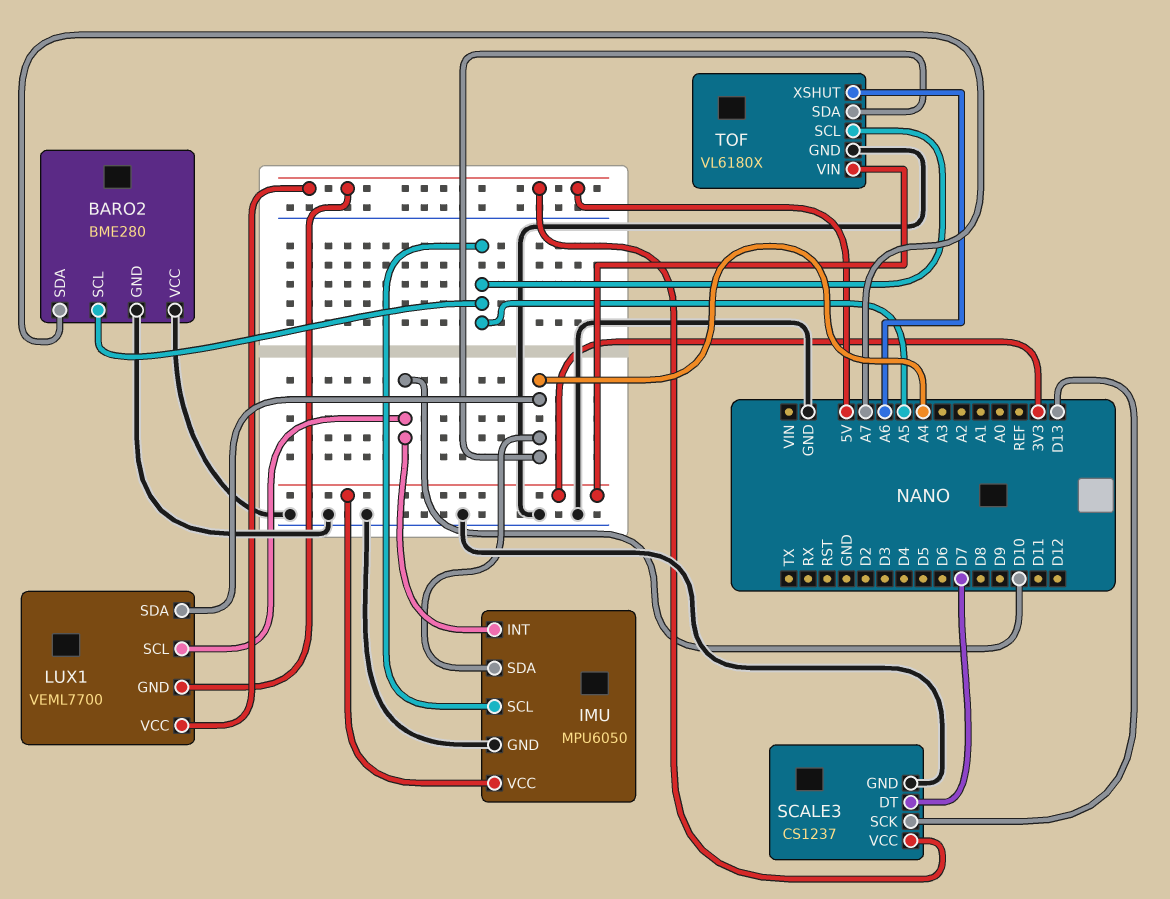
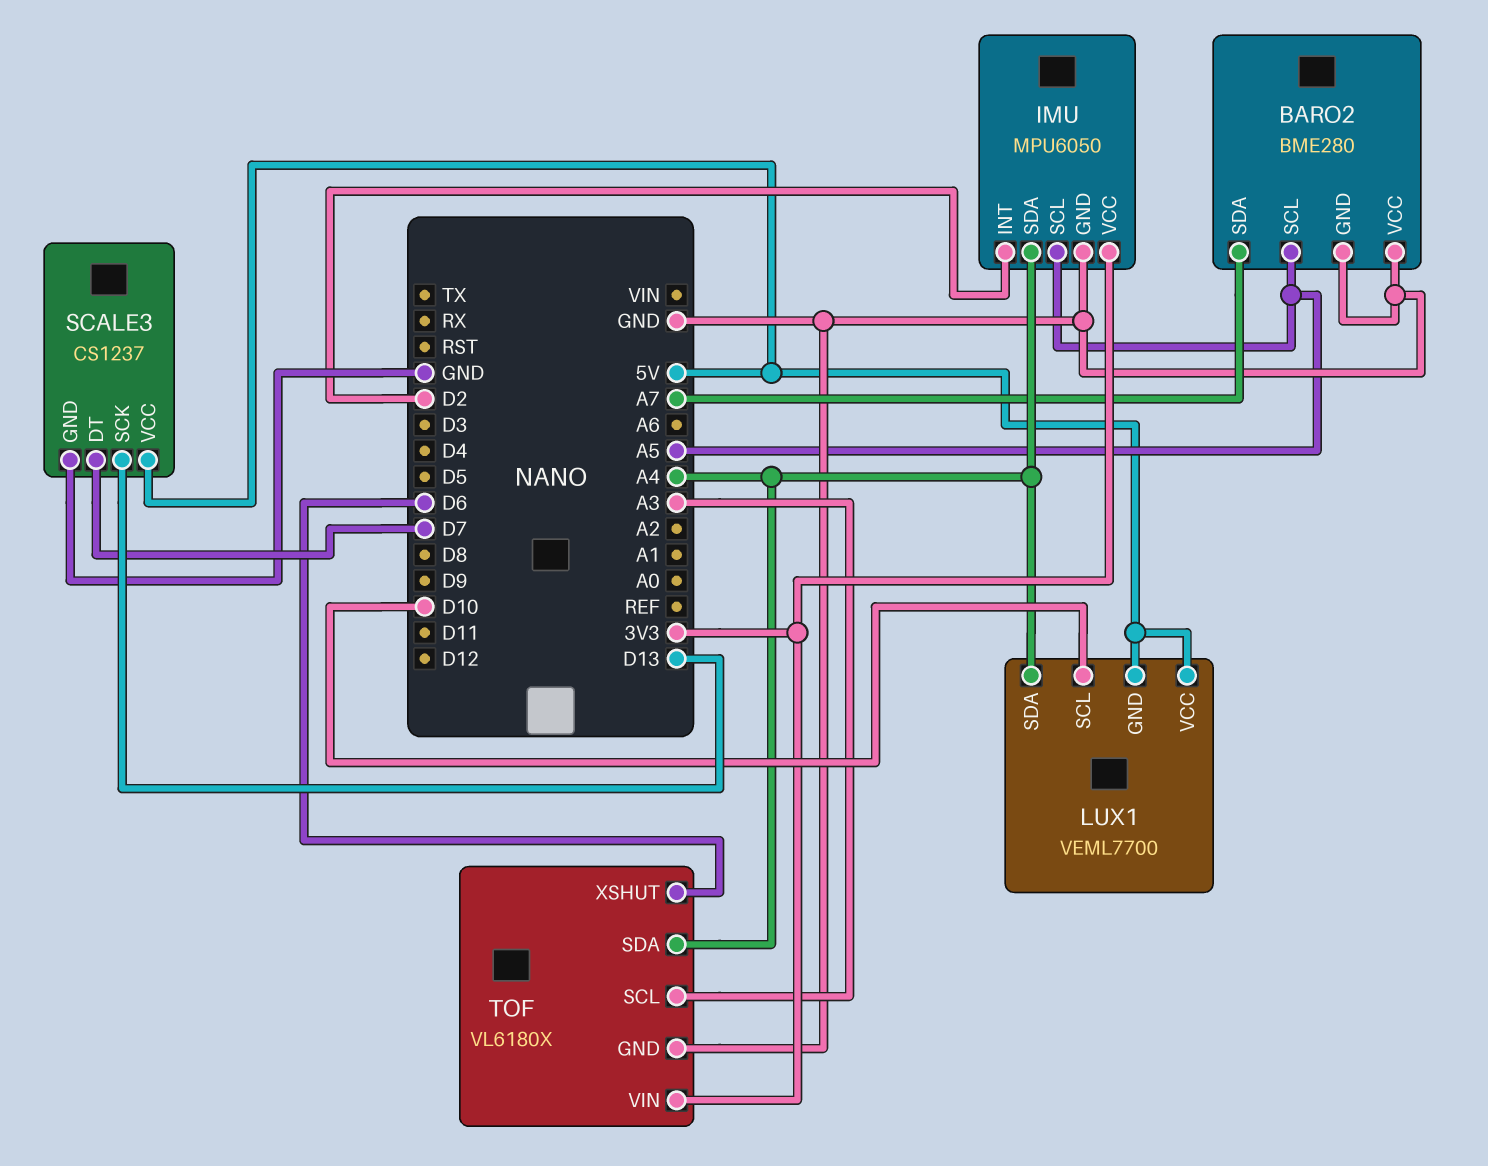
IMU pin INT: D10 -> D2
TOF pin SCL: A5 -> A3
TOF pin XSHUT: A6 -> D6

